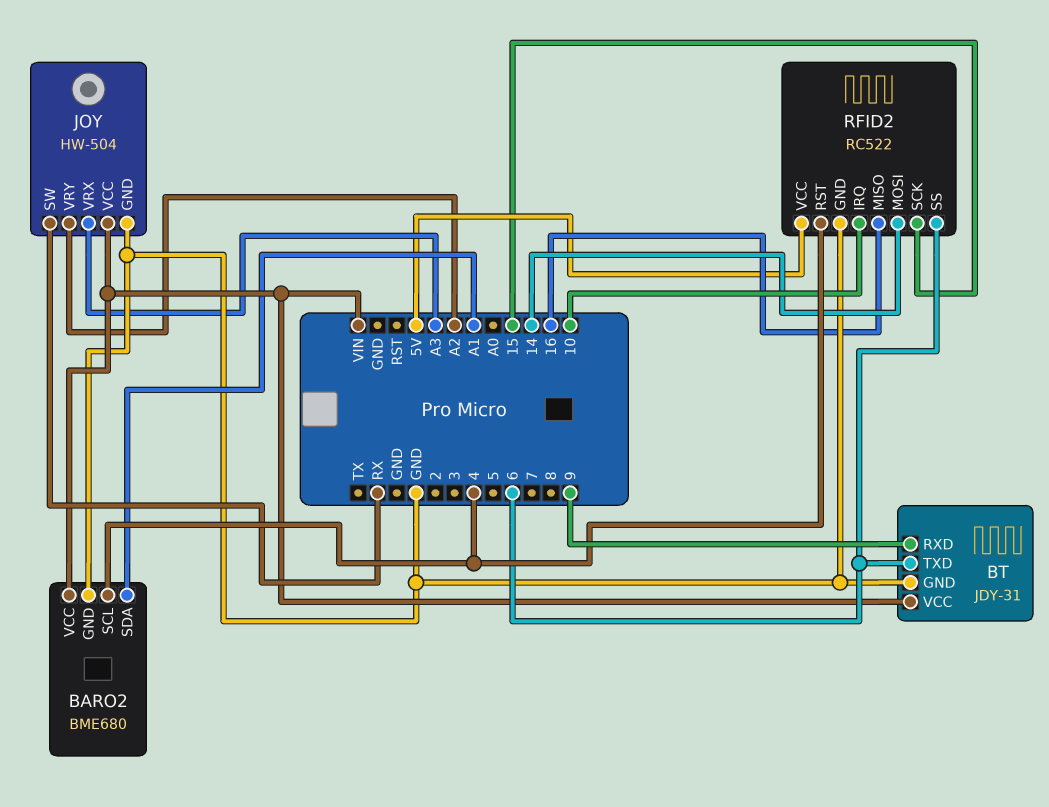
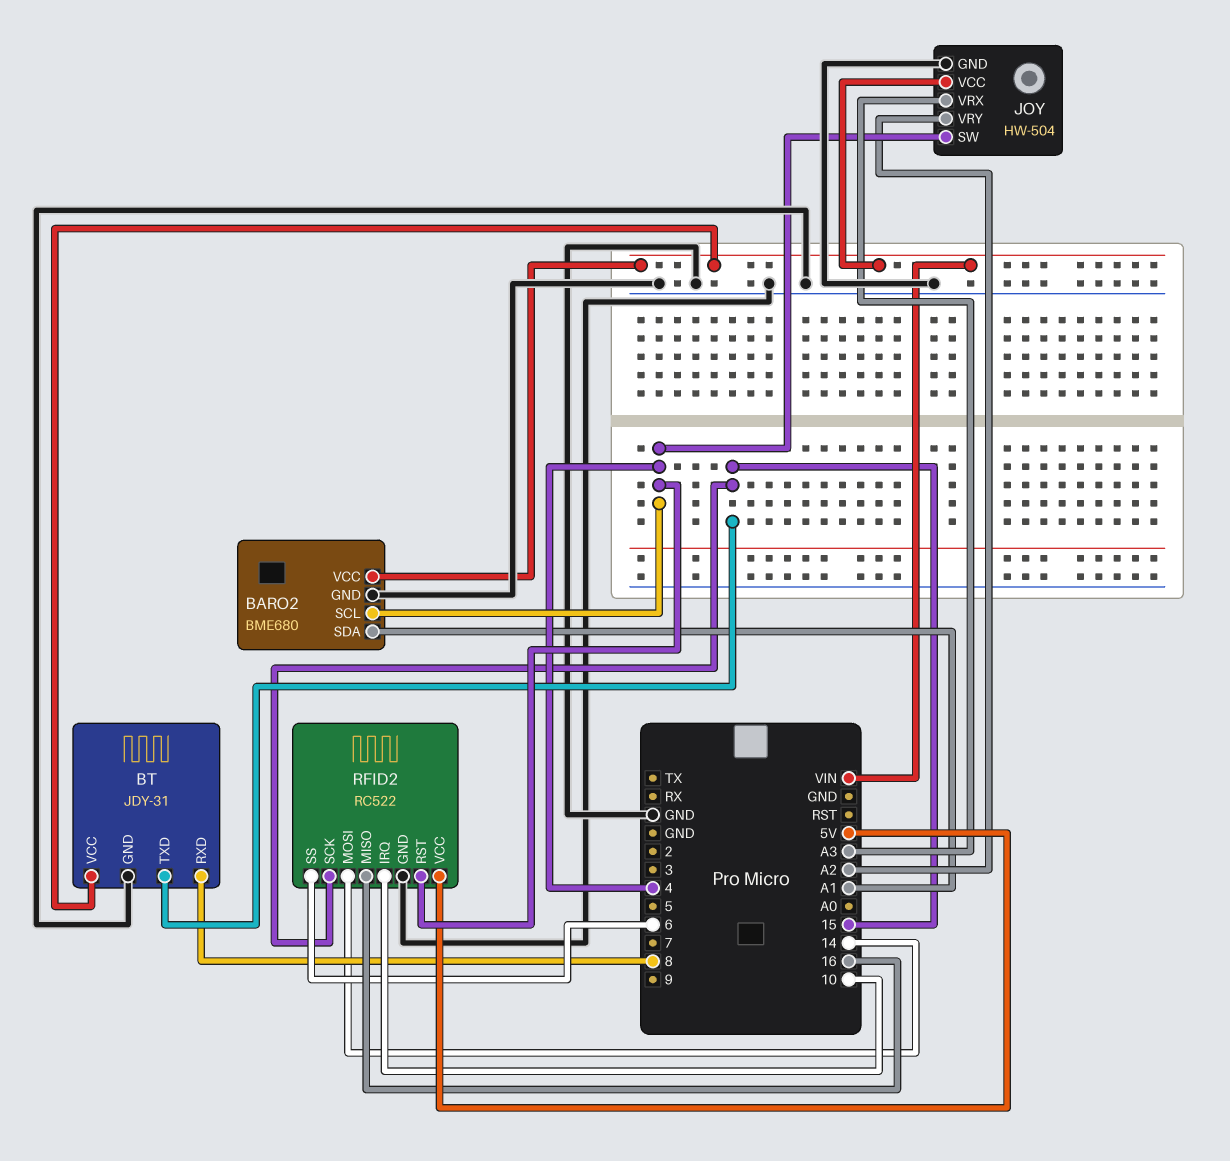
BT pin RXD: 9 -> 8
BT pin TXD: 6 -> 15
JOY pin SW: RX -> 4

